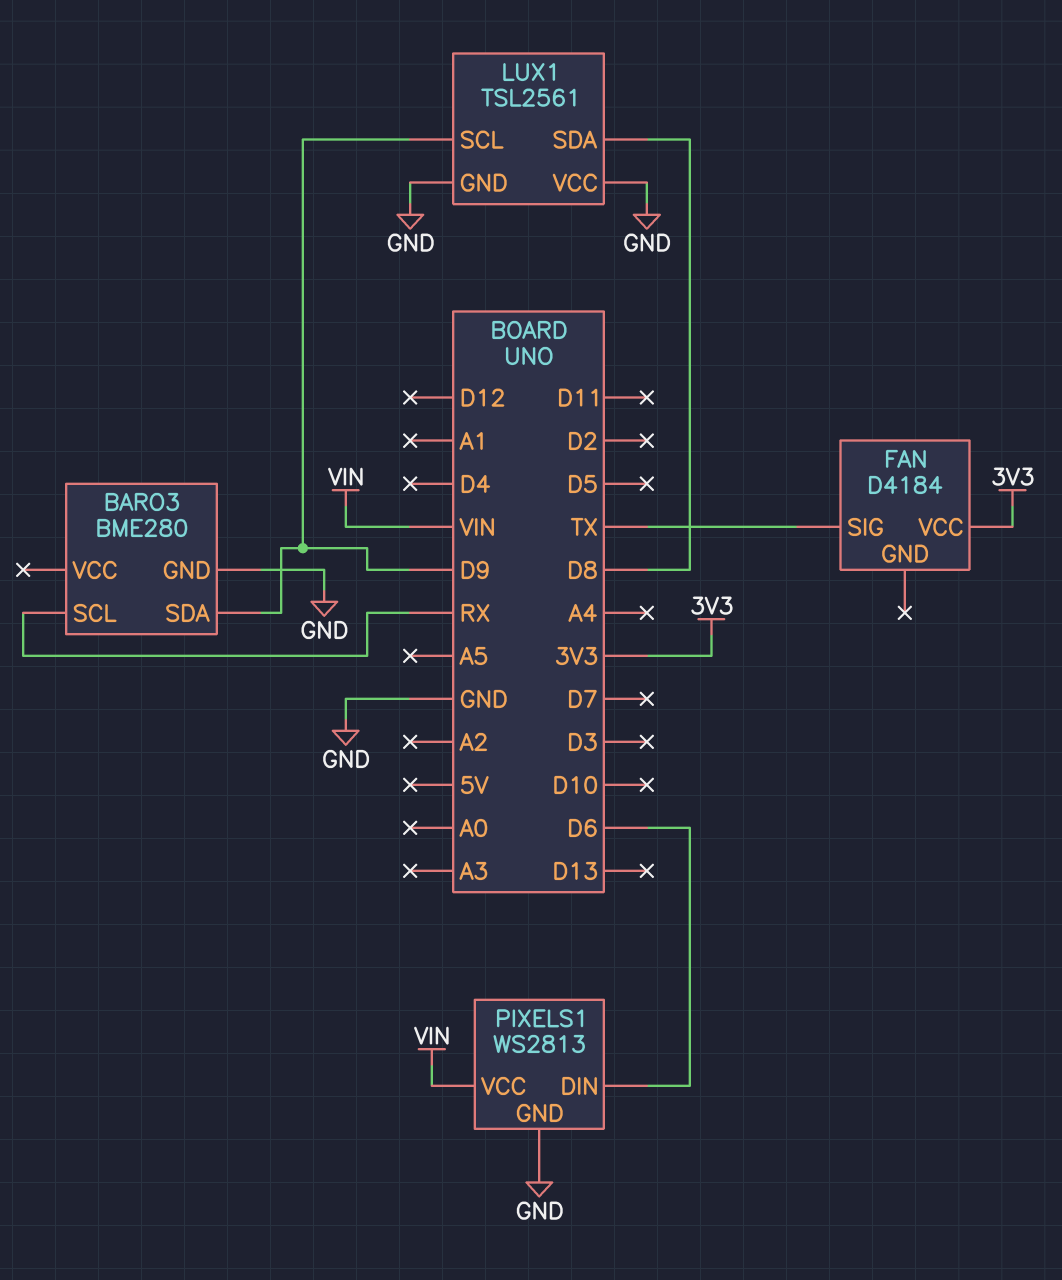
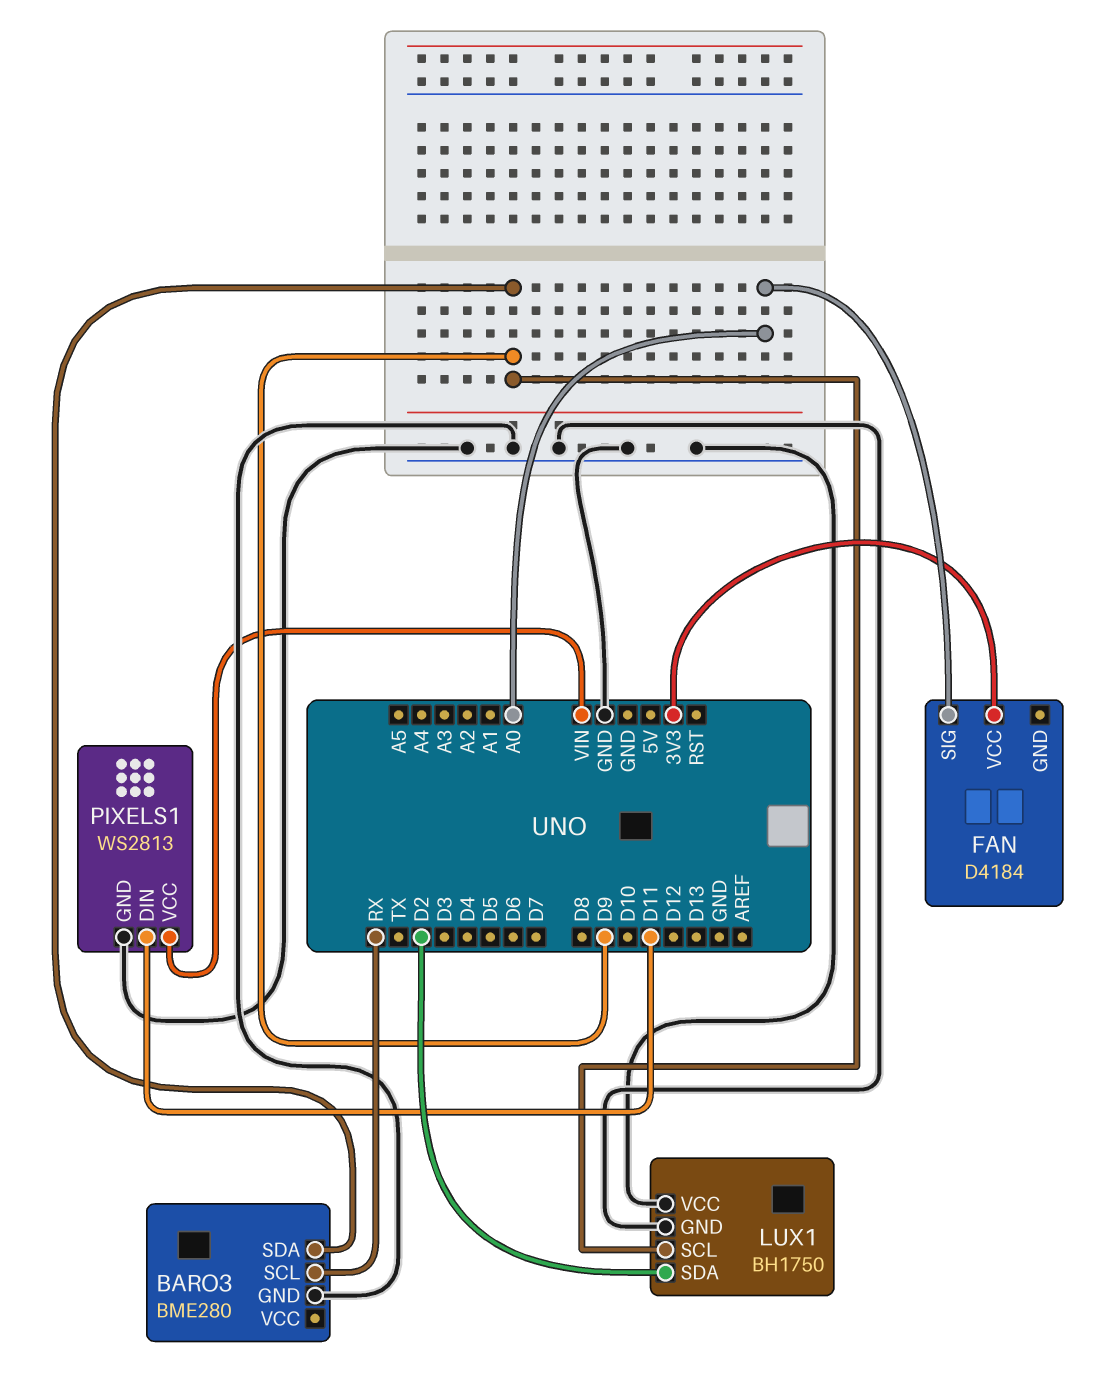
FAN pin SIG: TX -> A0
LUX1: TSL2561 -> BH1750
LUX1 pin SDA: D8 -> D2
PIXELS1 pin DIN: D6 -> D11

